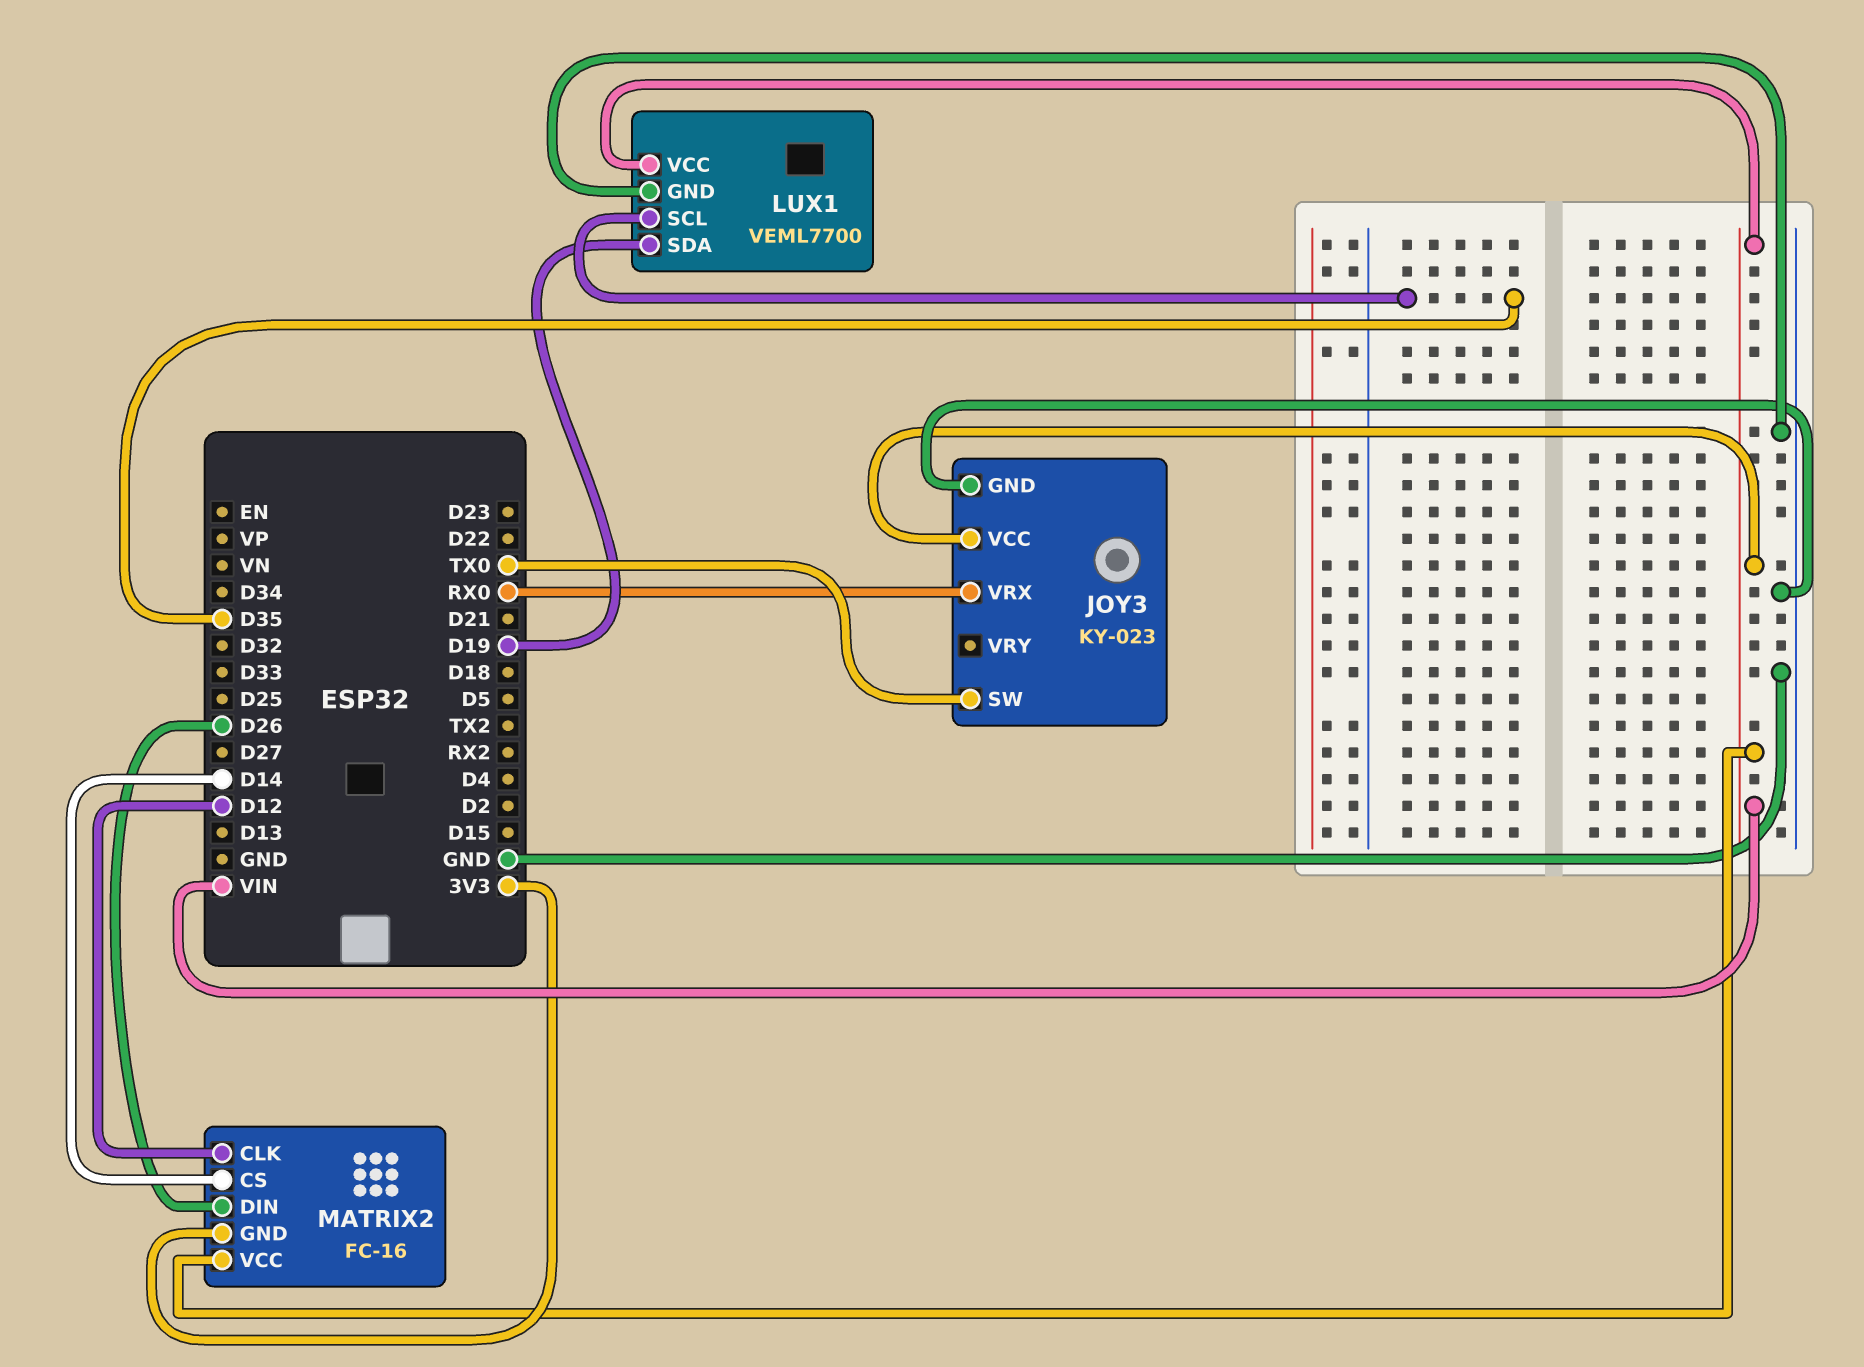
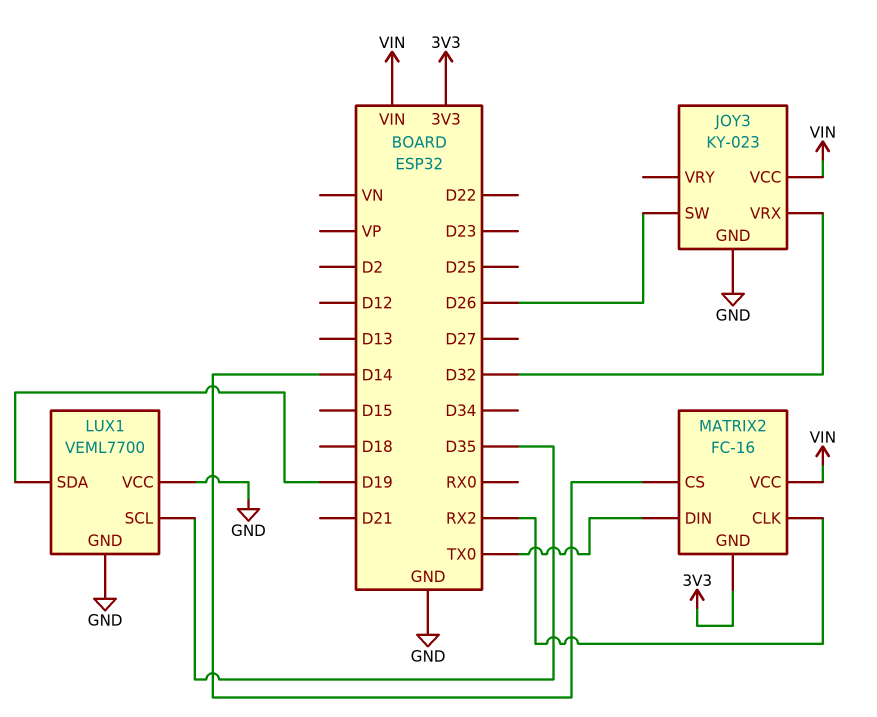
JOY3 pin SW: TX0 -> D26
JOY3 pin VRX: RX0 -> D32
LUX1 pin VCC: VIN -> GND
MATRIX2 pin CLK: D12 -> RX2
MATRIX2 pin DIN: D26 -> TX0

